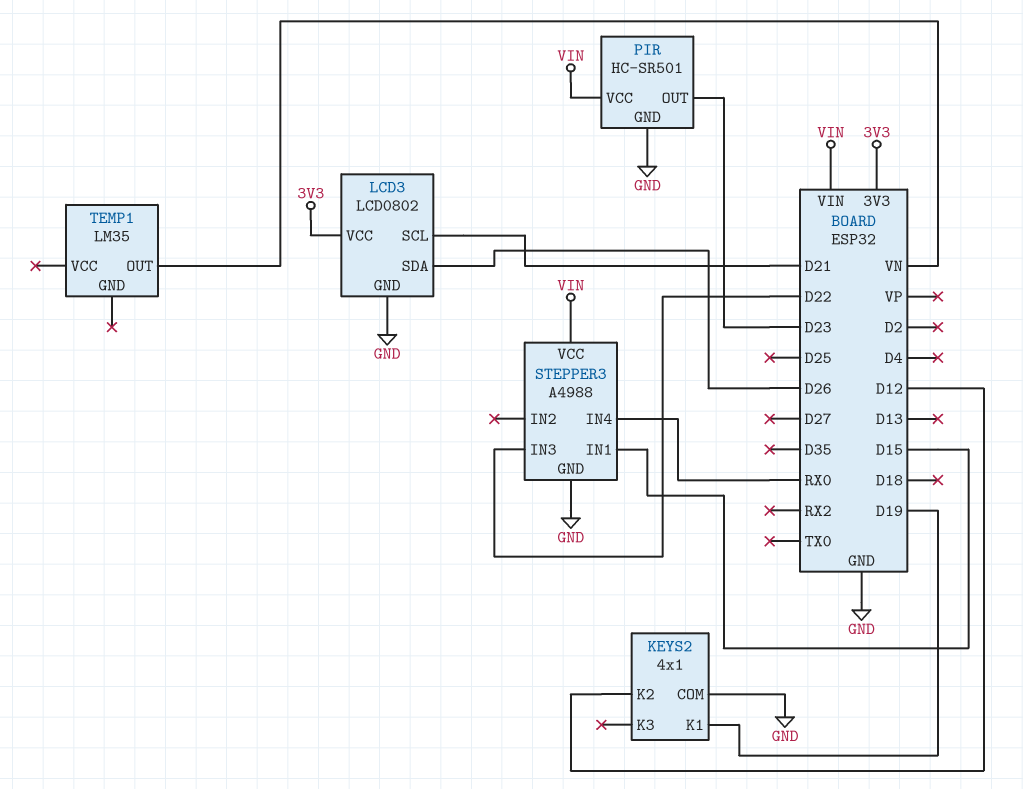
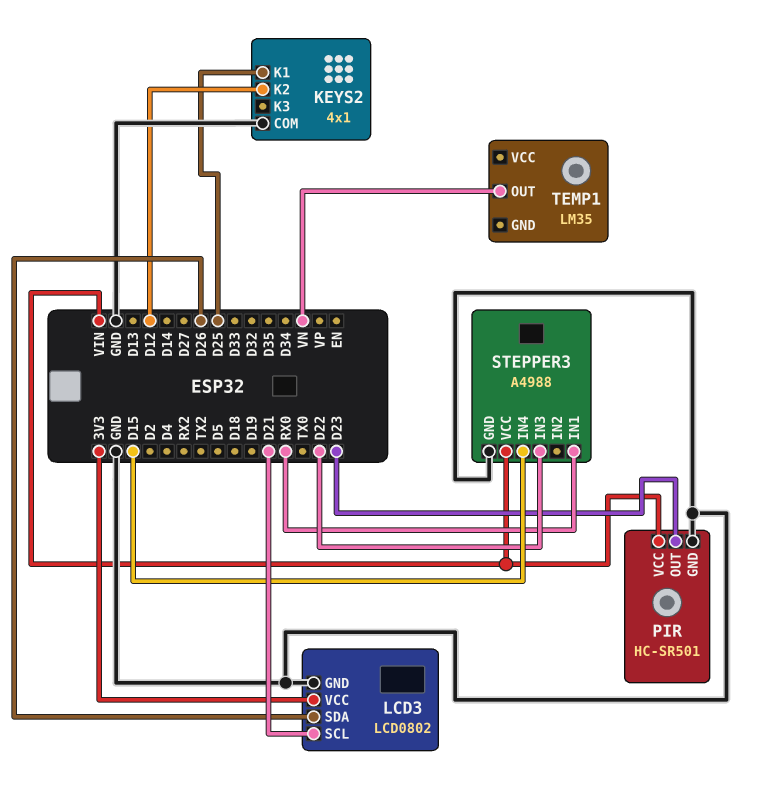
KEYS2 pin K1: D19 -> D25
STEPPER3 pin IN1: D15 -> RX0
STEPPER3 pin IN4: RX0 -> D15

